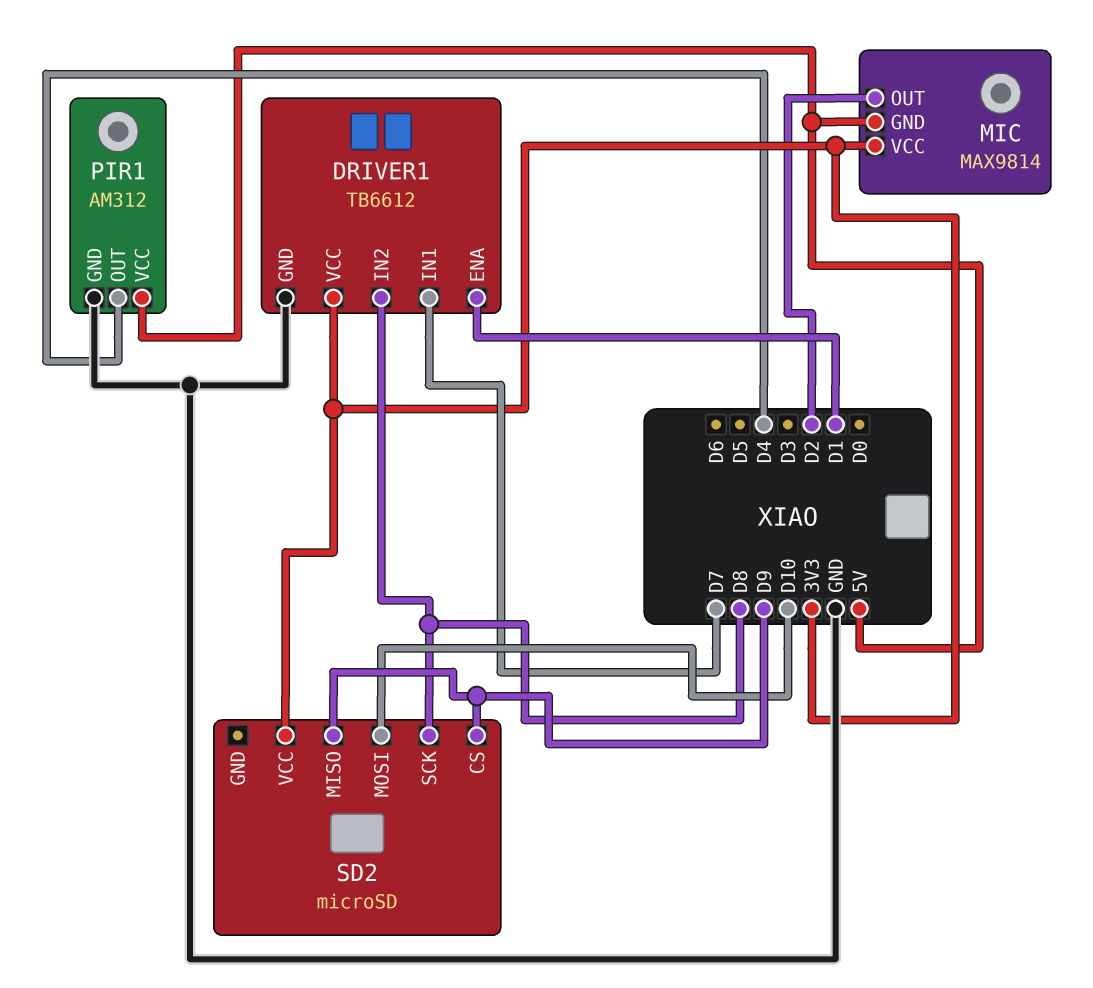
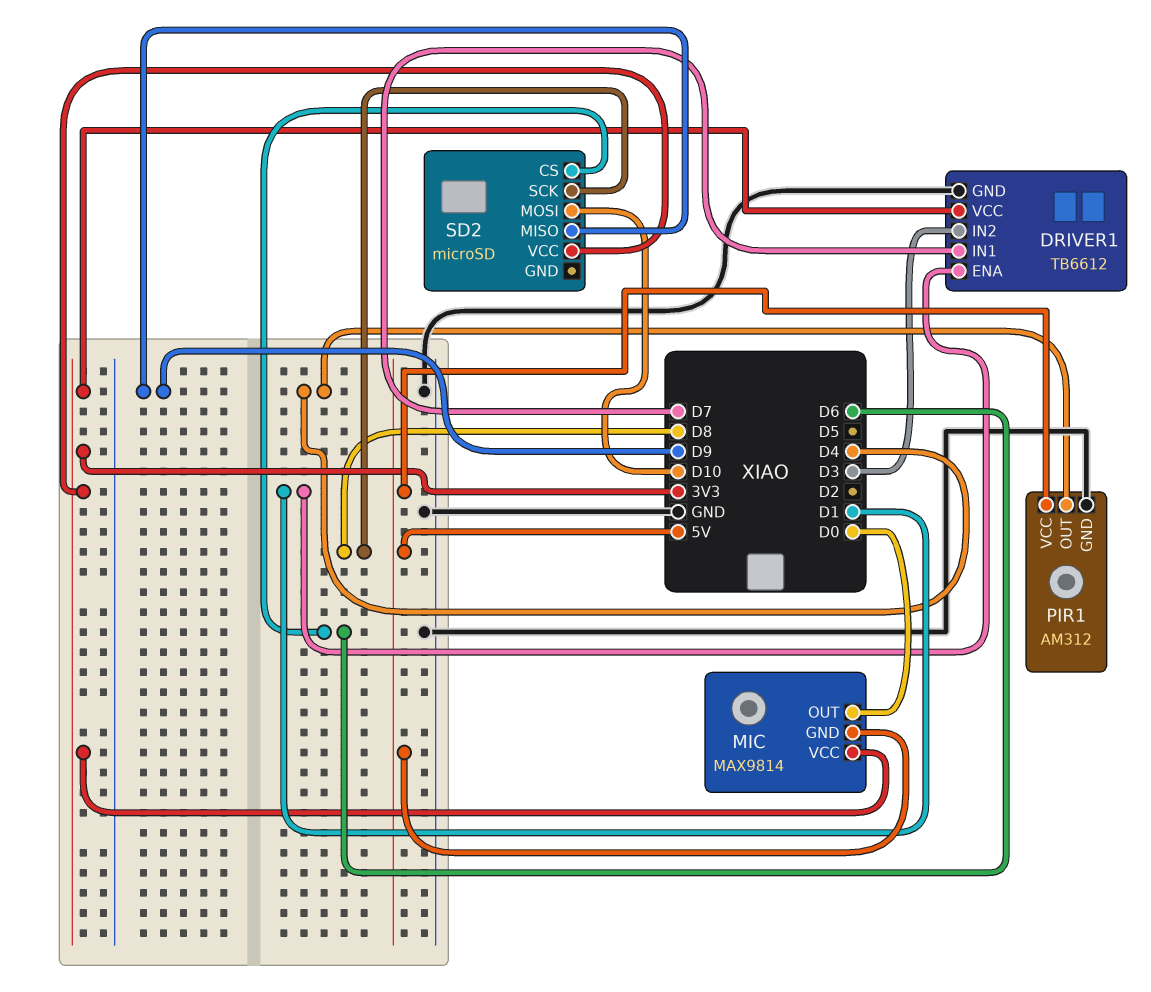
DRIVER1 pin IN2: D8 -> D3
MIC pin OUT: D2 -> D0
SD2 pin CS: D9 -> D6

